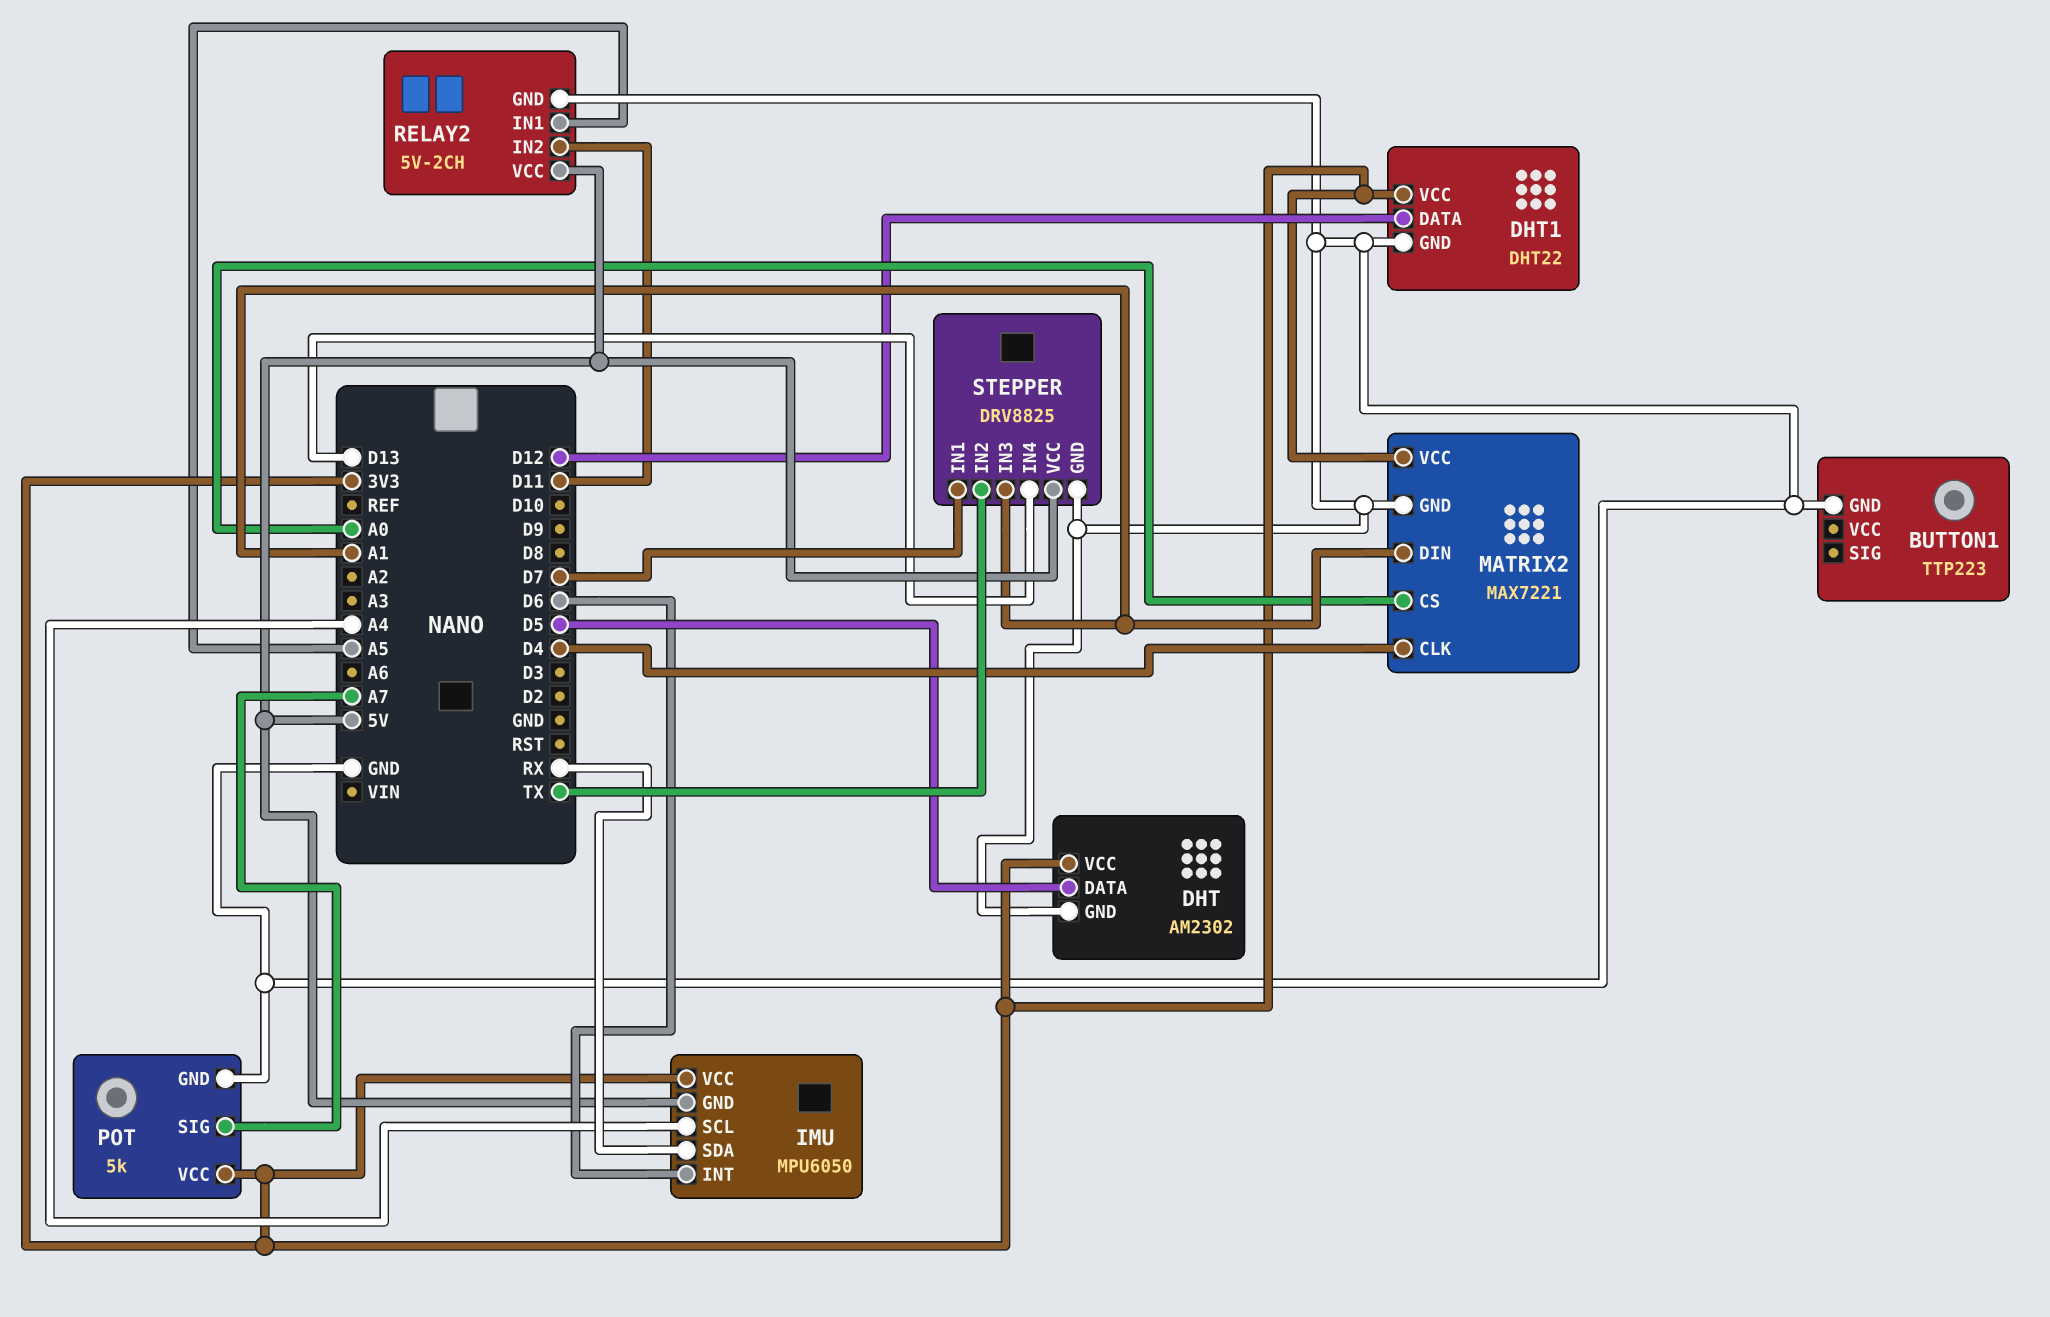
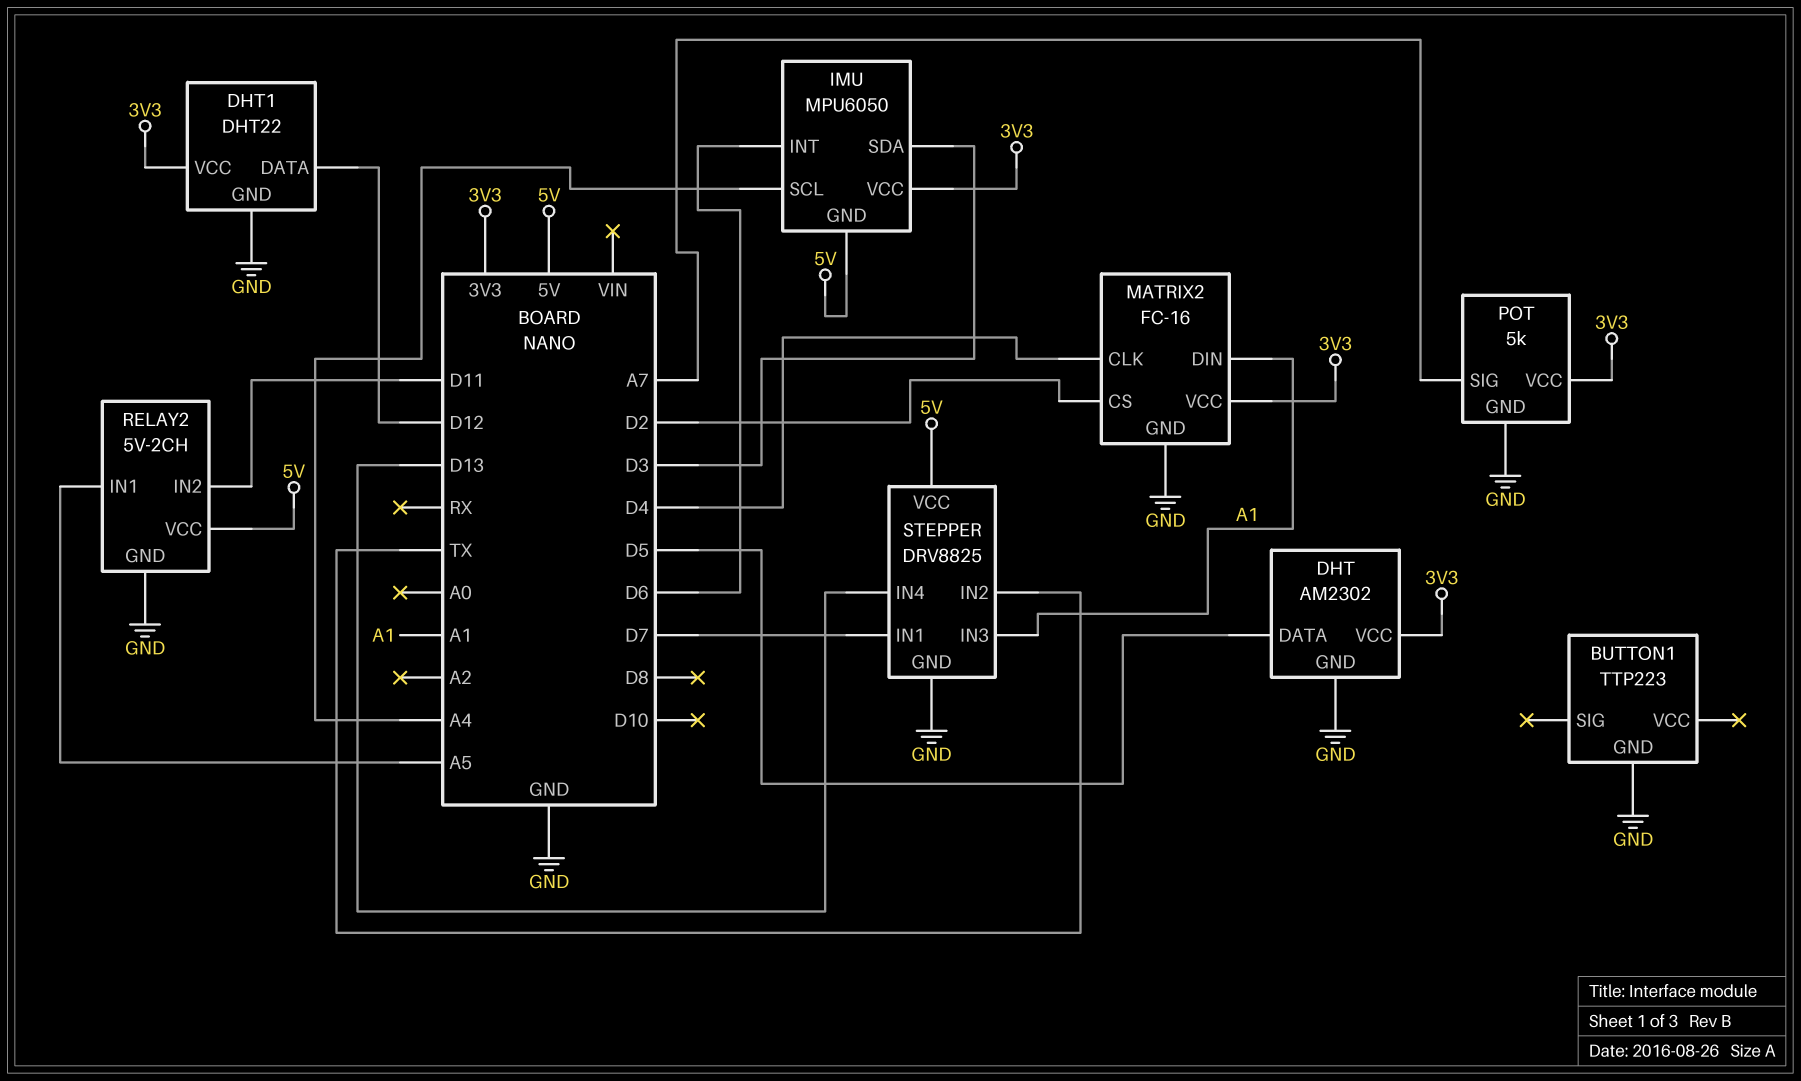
IMU pin SDA: RX -> D3
MATRIX2: MAX7221 -> FC-16
MATRIX2 pin CS: A0 -> D2

